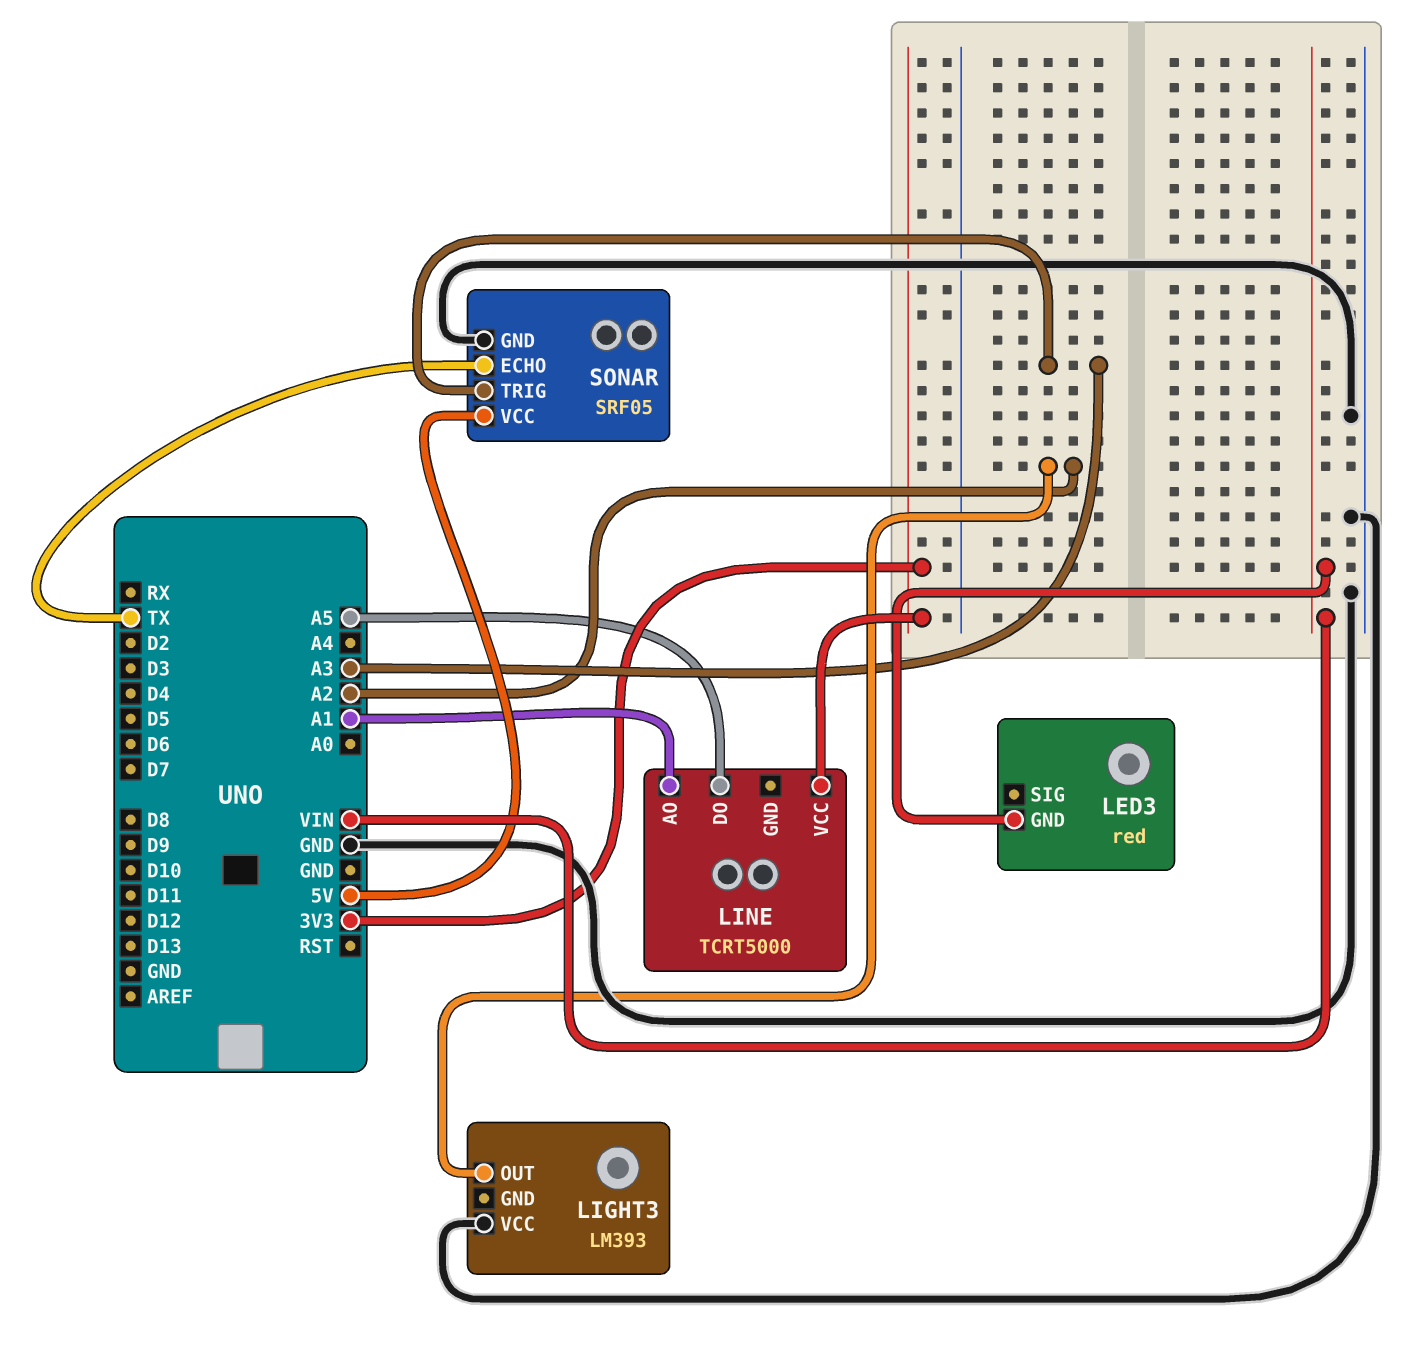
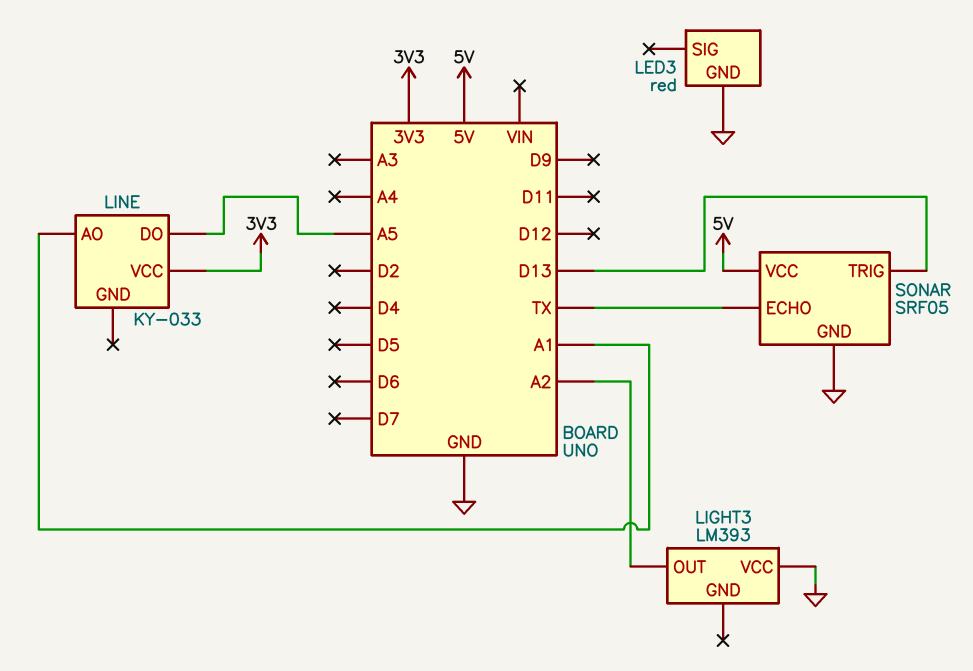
LED3 pin GND: VIN -> GND
LINE: TCRT5000 -> KY-033
SONAR pin TRIG: A3 -> D13

